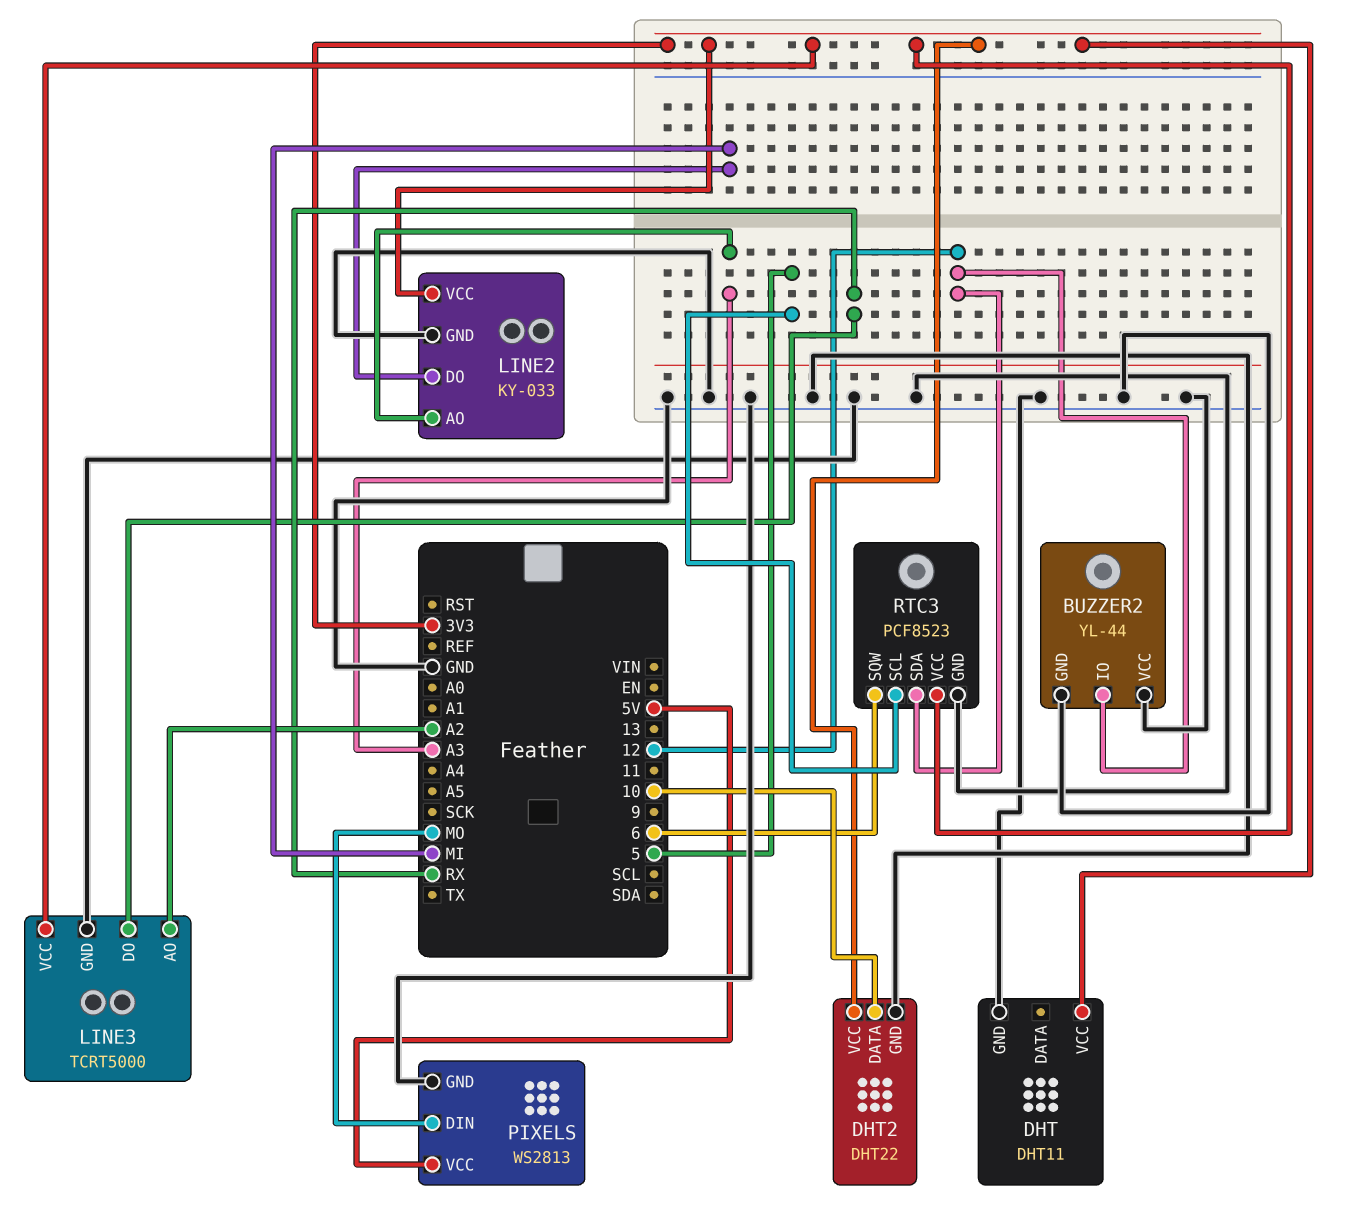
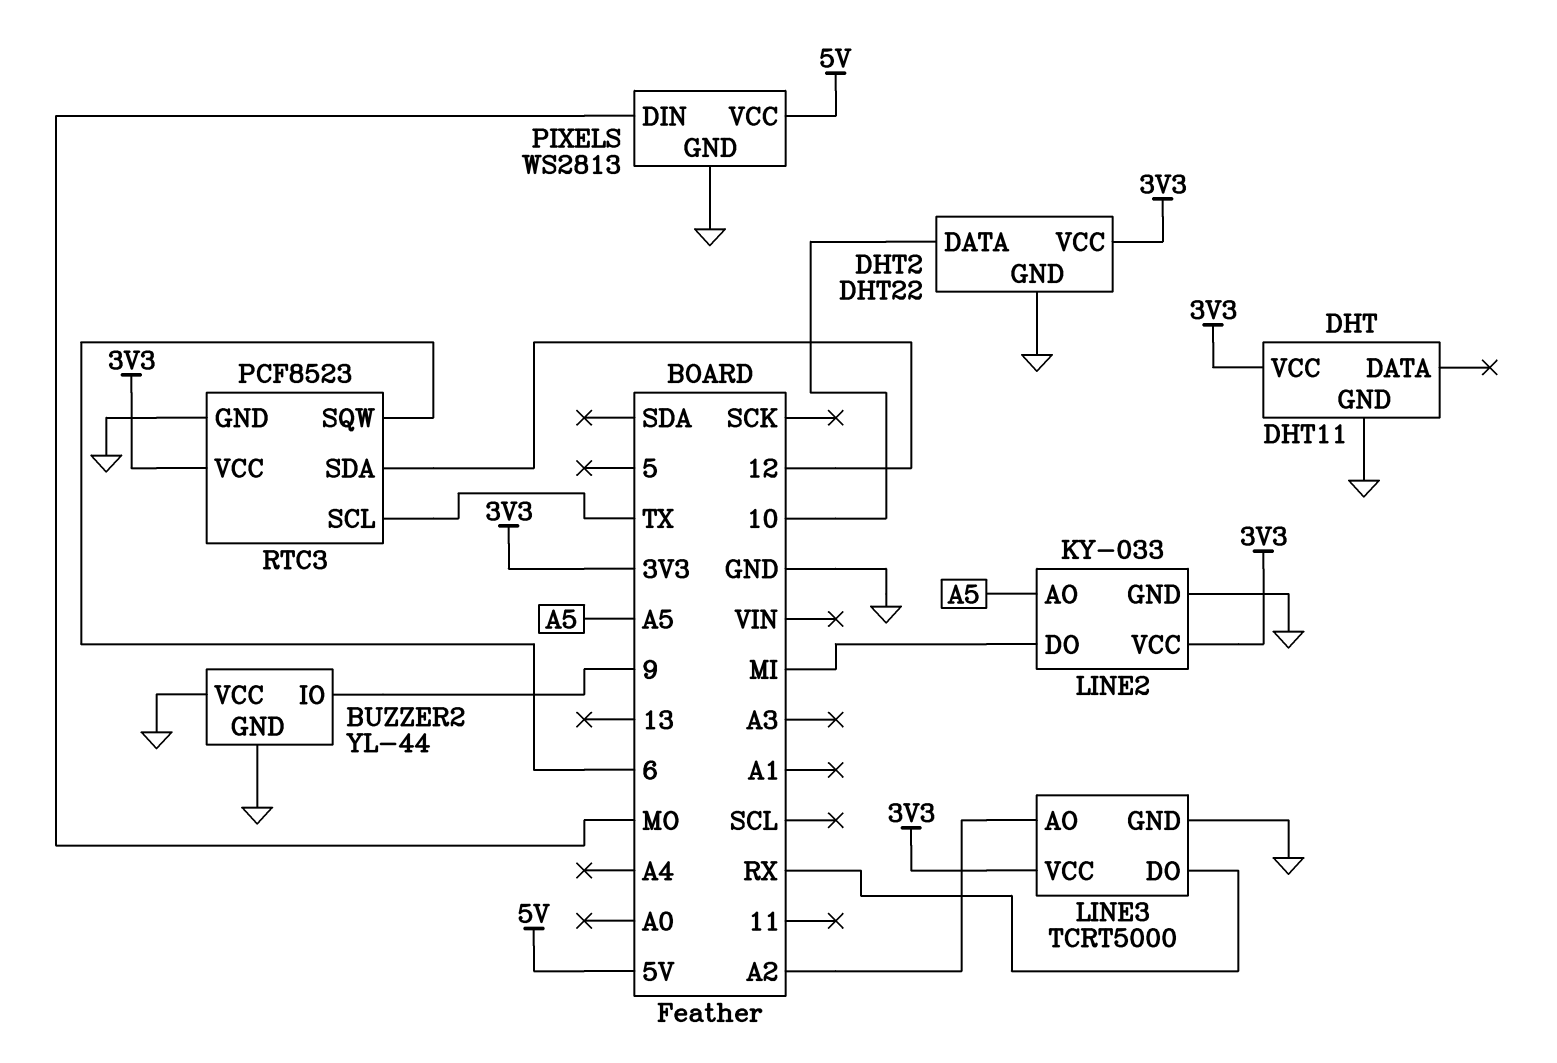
BUZZER2 pin IO: 12 -> 9
LINE2 pin AO: A3 -> A5
RTC3 pin SCL: 5 -> TX

